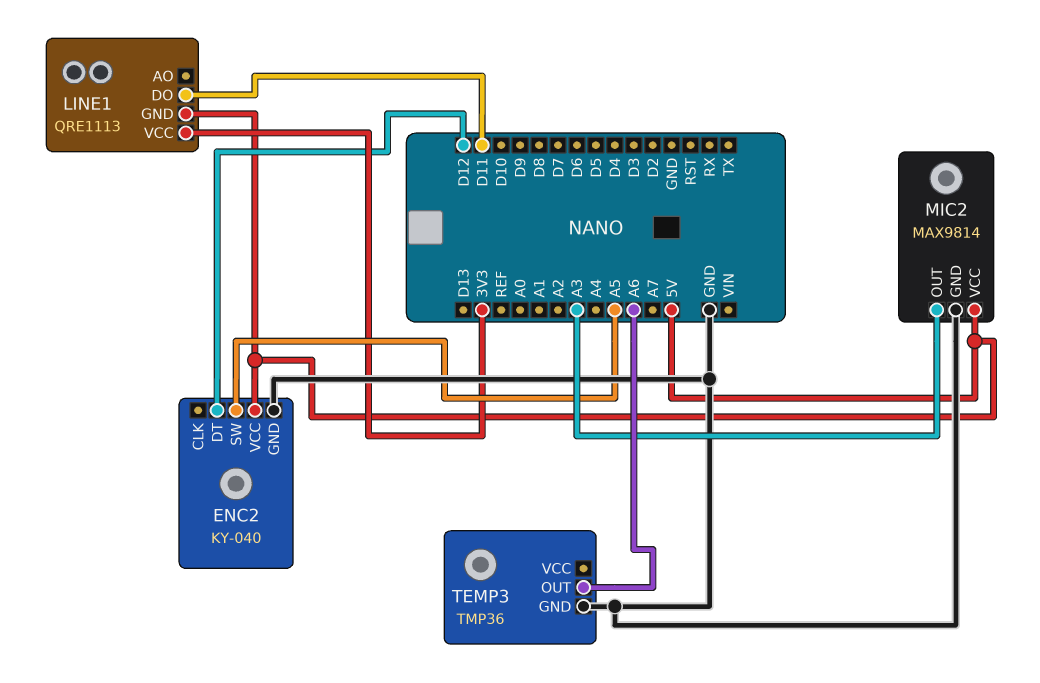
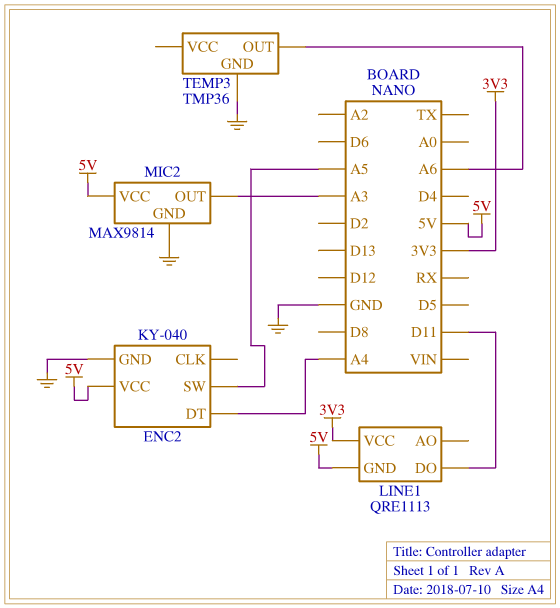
ENC2 pin DT: D12 -> A4

